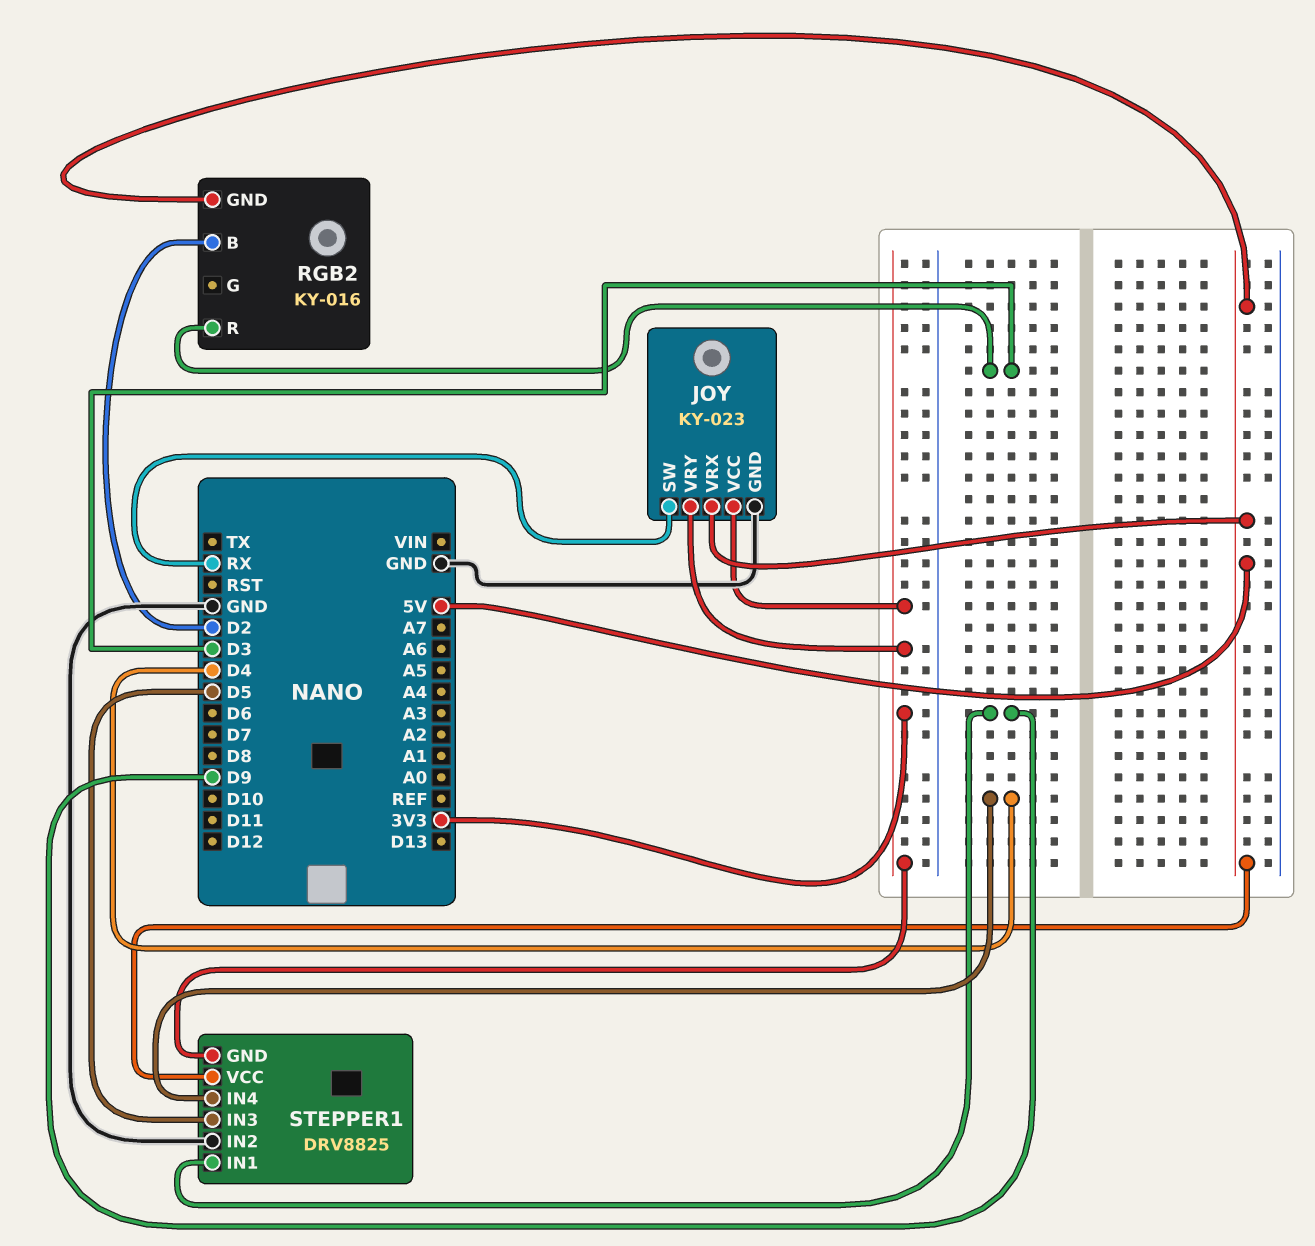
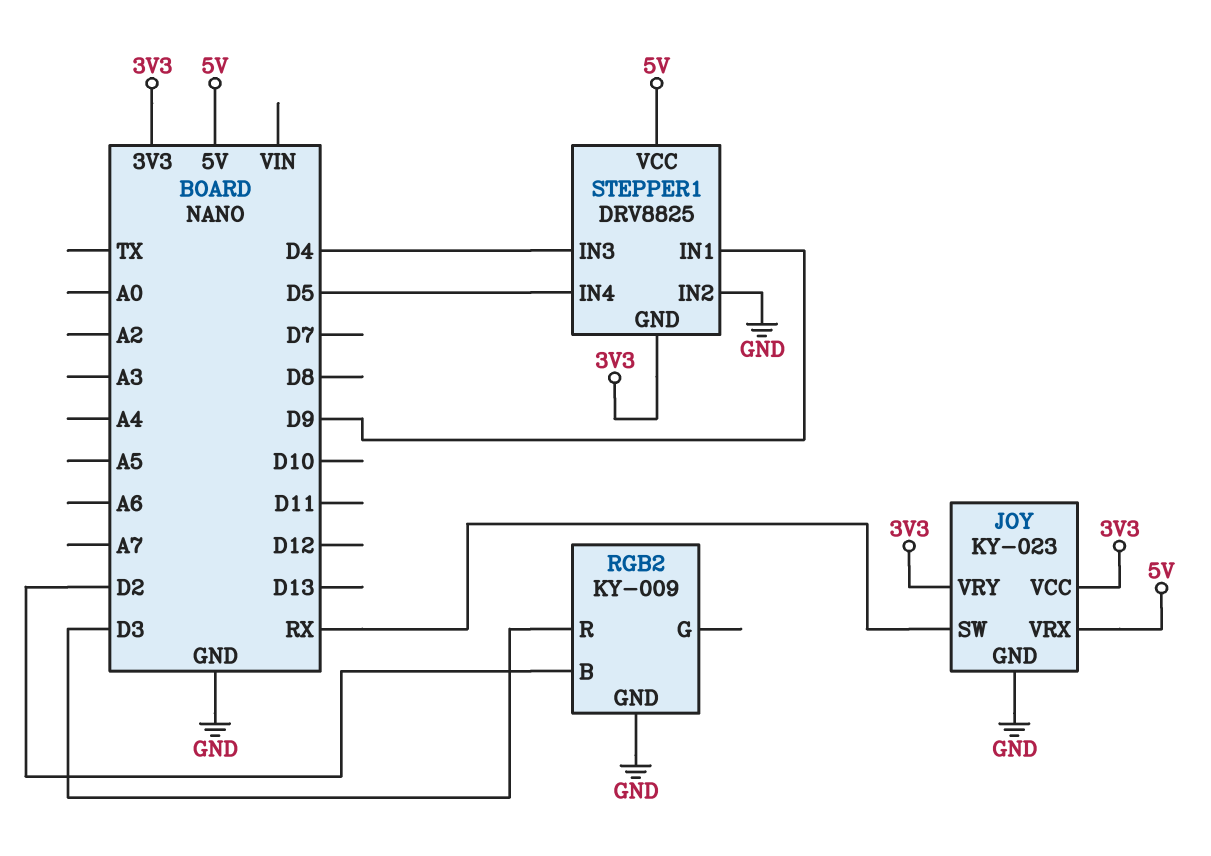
RGB2: KY-016 -> KY-009
RGB2 pin GND: 5V -> GND
STEPPER1 pin IN3: D5 -> D4
STEPPER1 pin IN4: D4 -> D5

